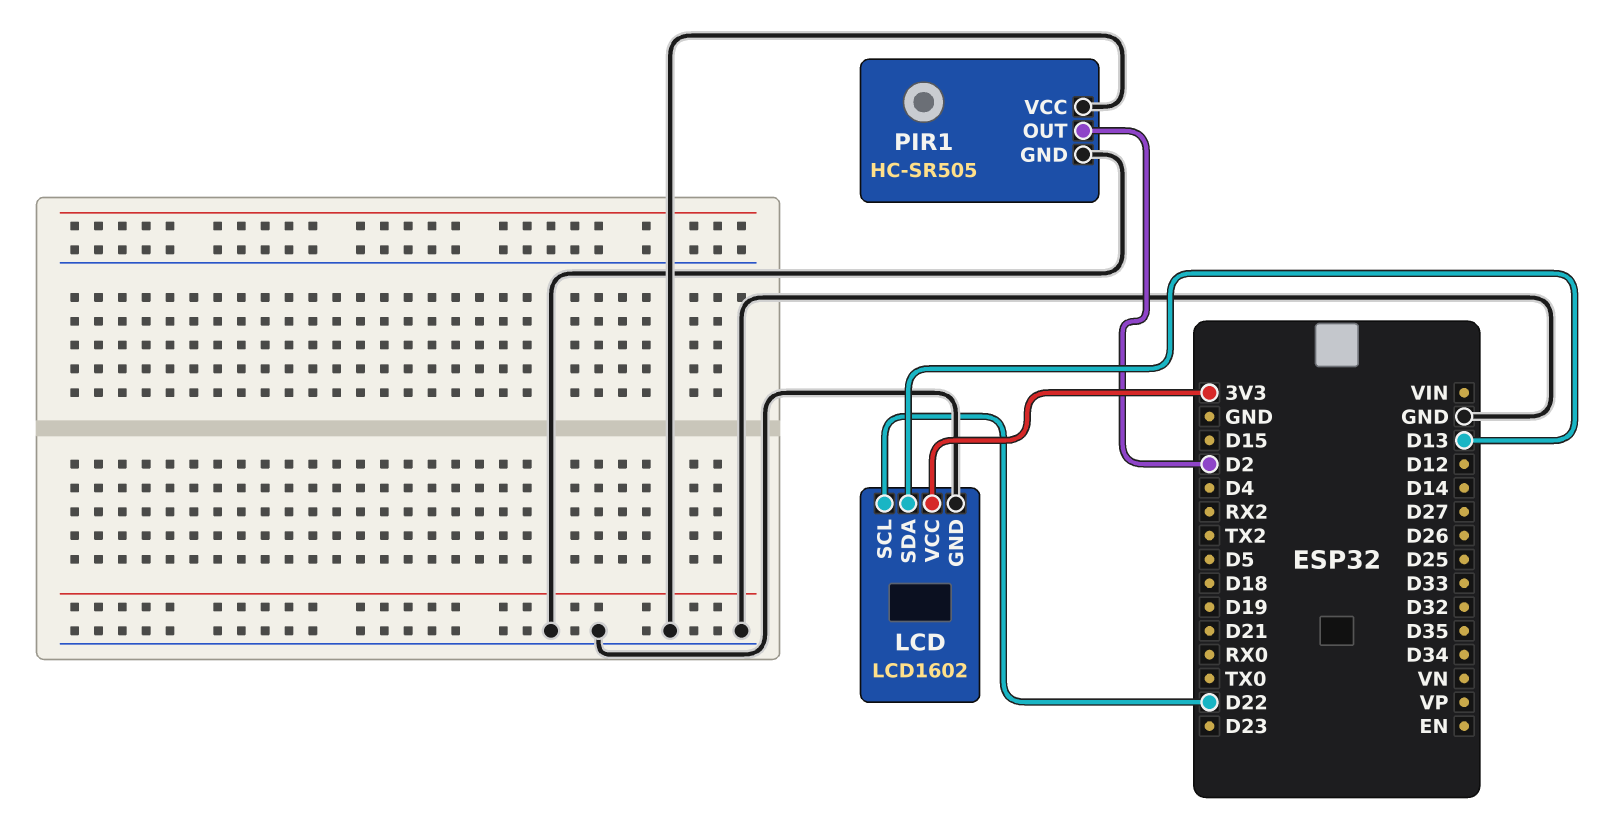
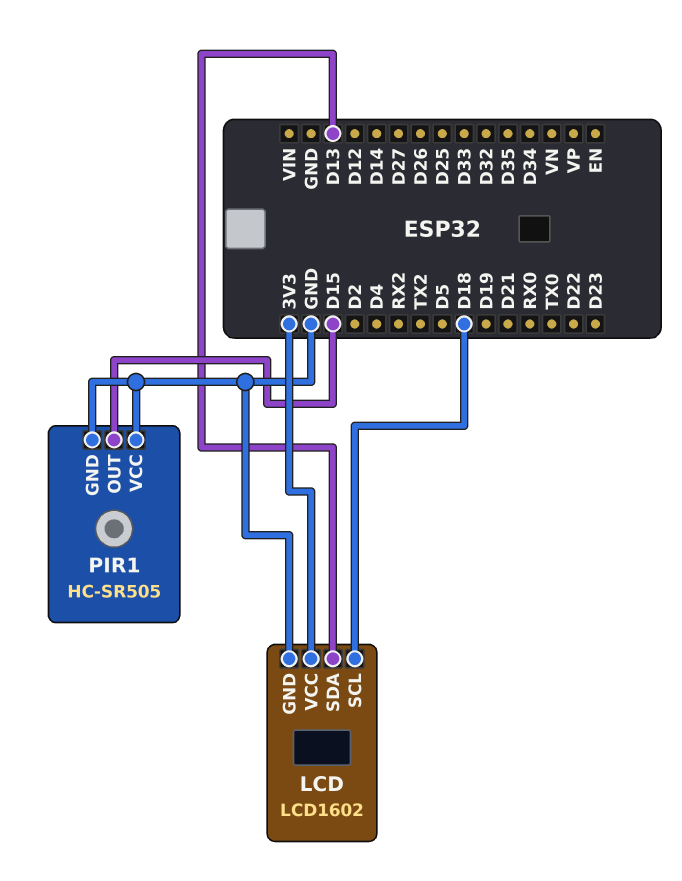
LCD pin SCL: D22 -> D18
PIR1 pin OUT: D2 -> D15

